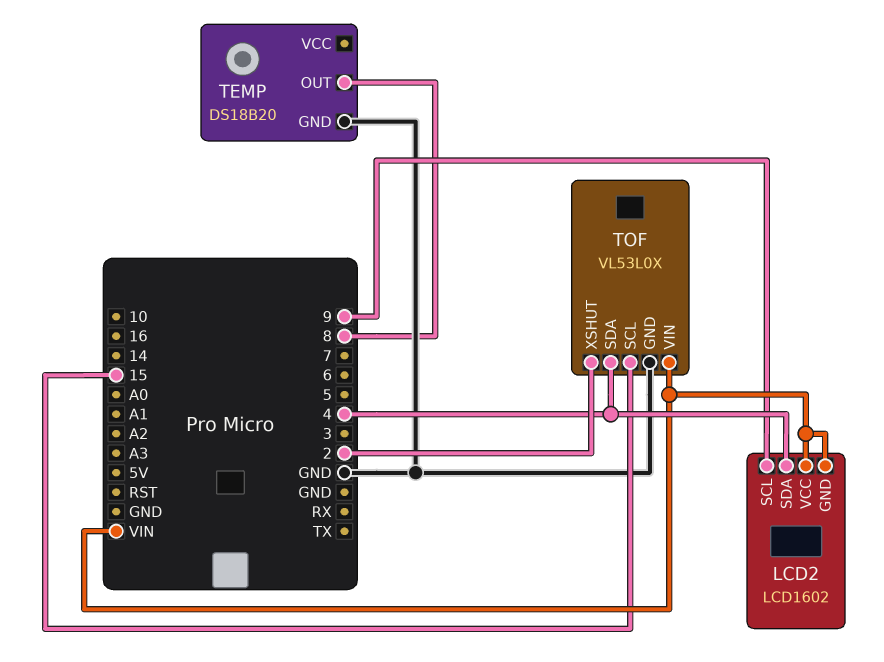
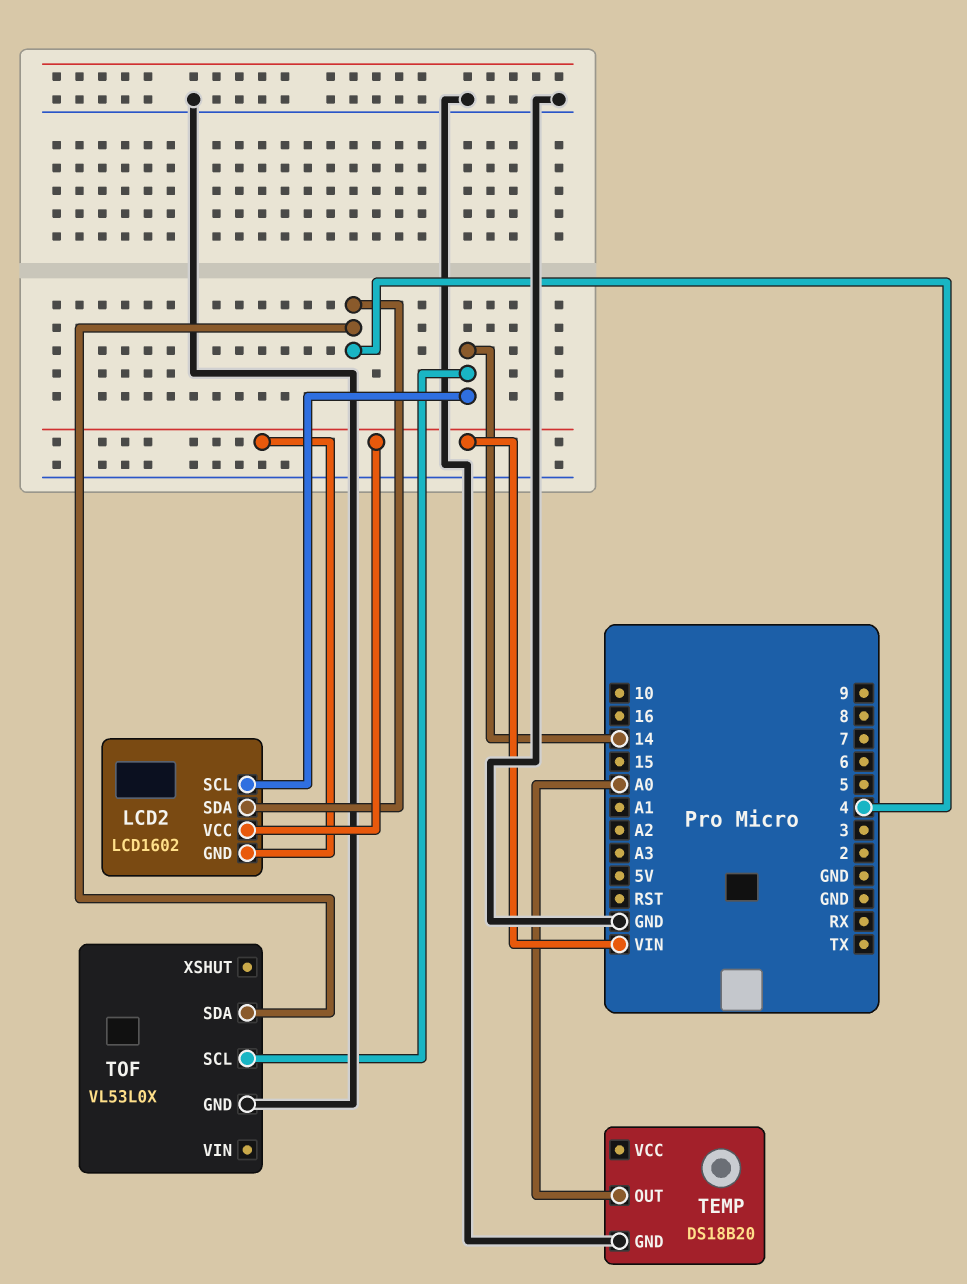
LCD2 pin SCL: 9 -> 14
TEMP pin OUT: 8 -> A0
TOF pin SCL: 15 -> 14
TOF pin VIN: VIN -> none
TOF pin XSHUT: 2 -> none

